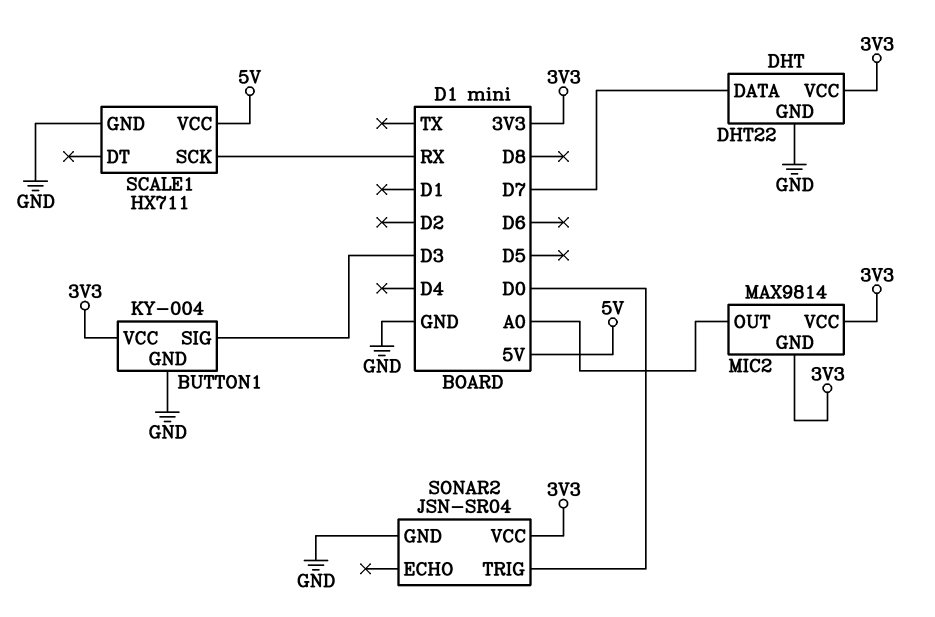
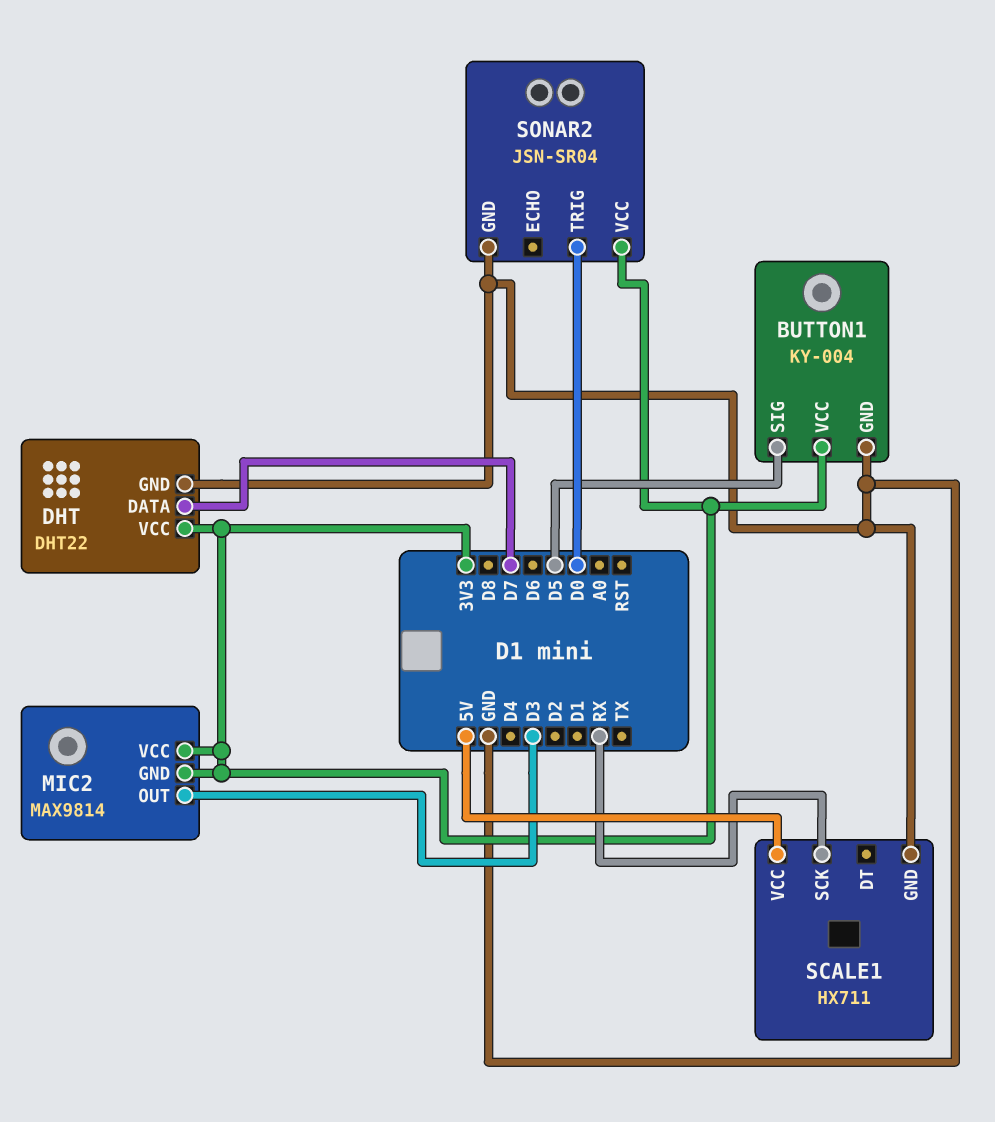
BUTTON1 pin SIG: D3 -> D5
MIC2 pin OUT: A0 -> D3

